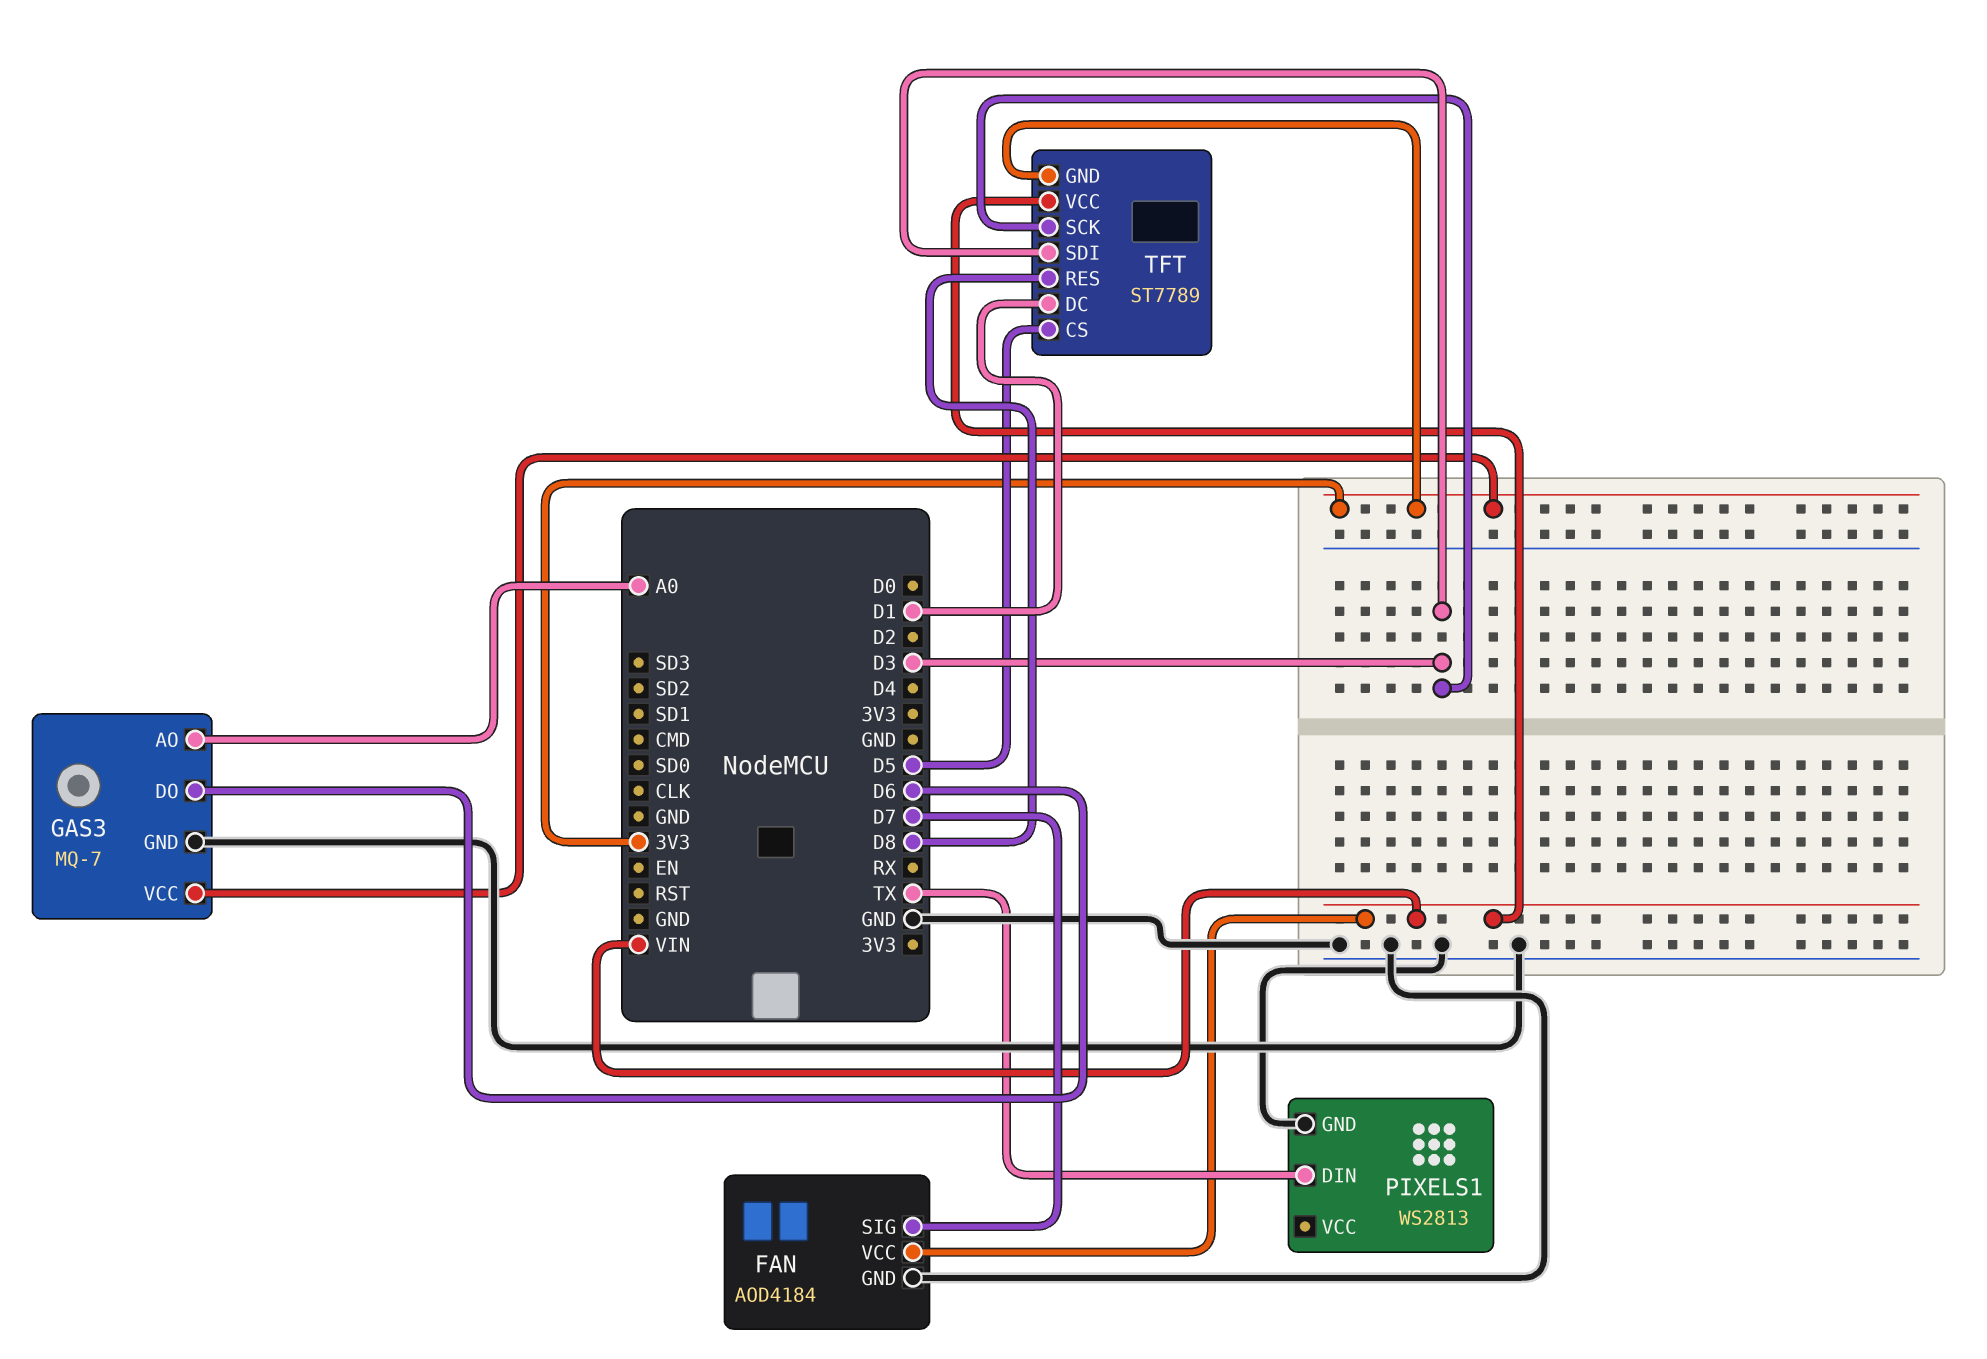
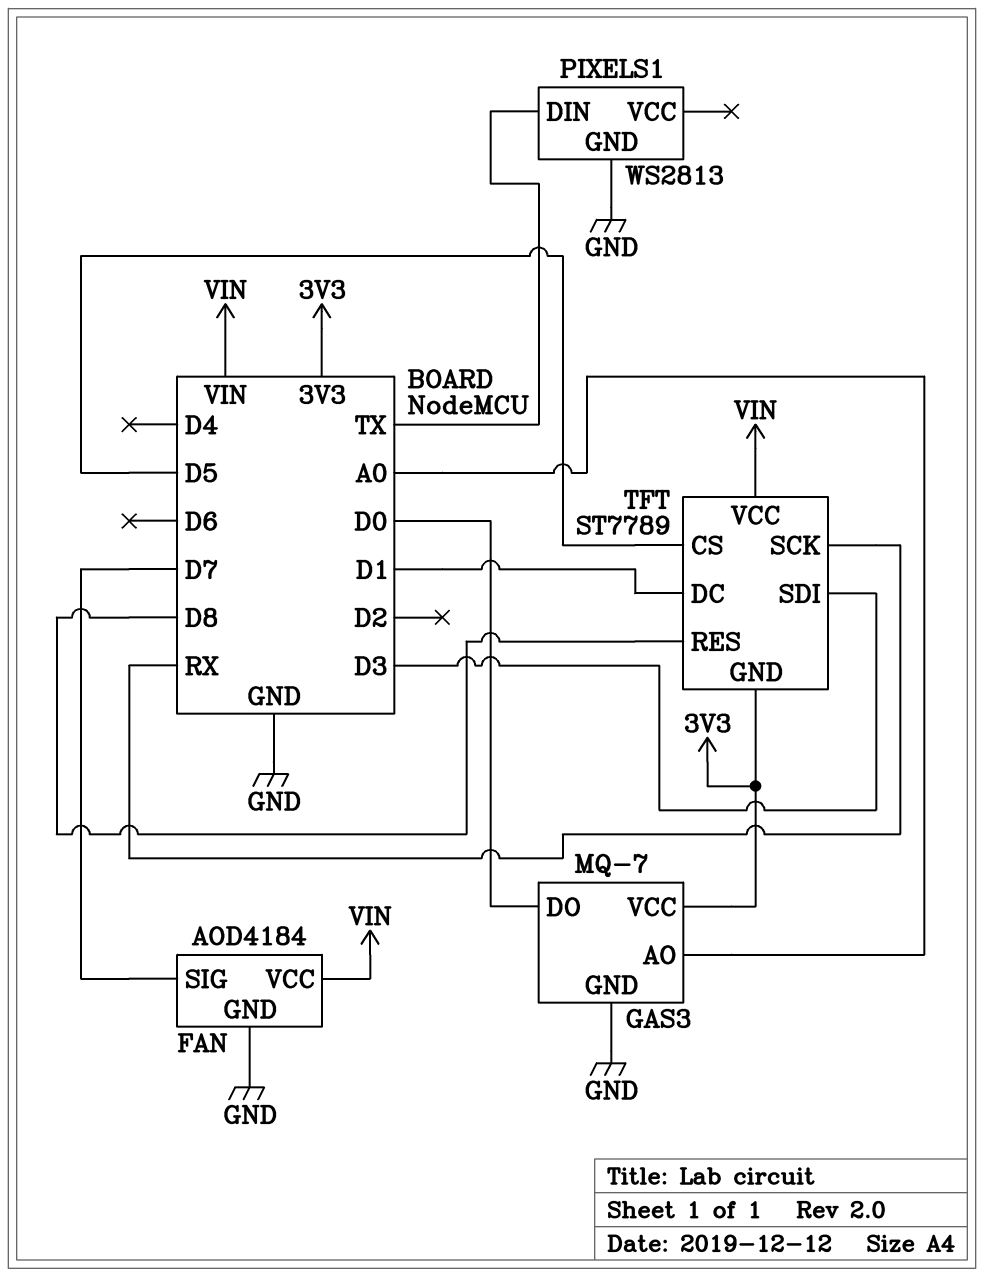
GAS3 pin DO: D6 -> D0
TFT pin SCK: D3 -> RX

